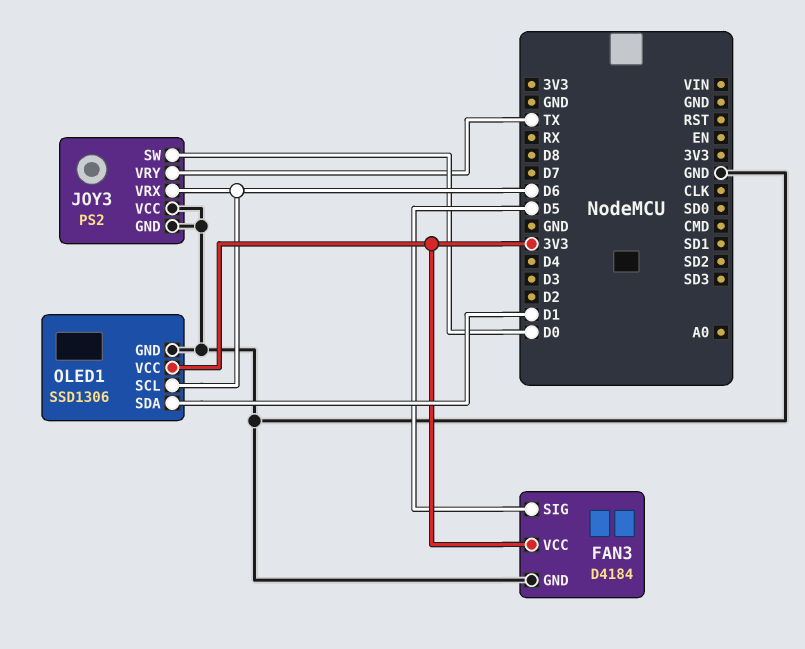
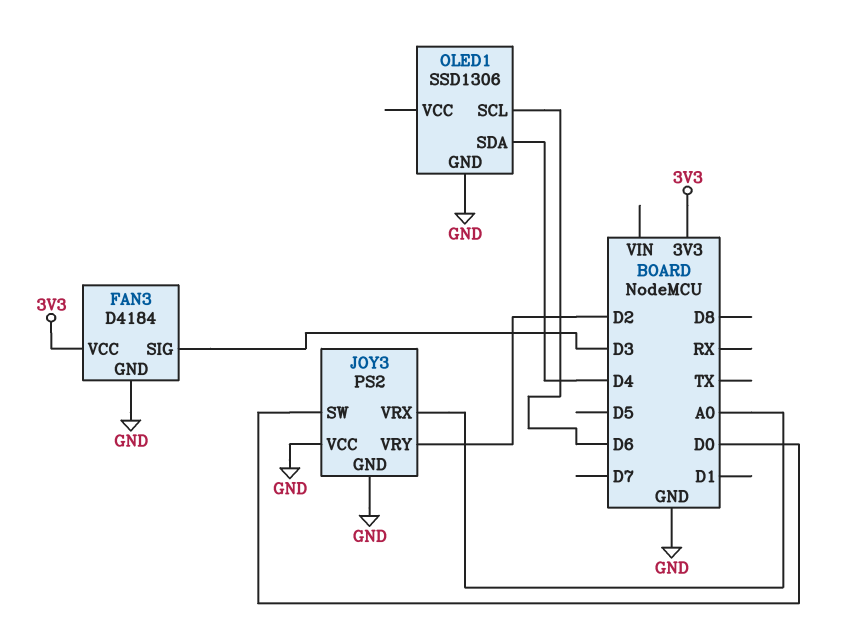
FAN3 pin SIG: D5 -> D3
JOY3 pin VRX: D6 -> A0
JOY3 pin VRY: TX -> D2
OLED1 pin SDA: D1 -> D4
OLED1 pin VCC: 3V3 -> none

